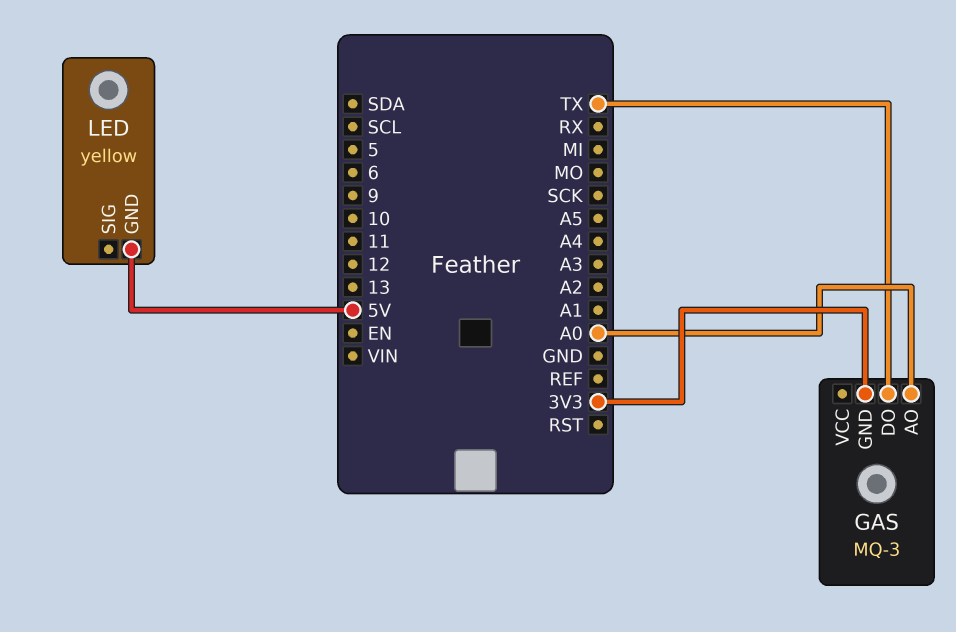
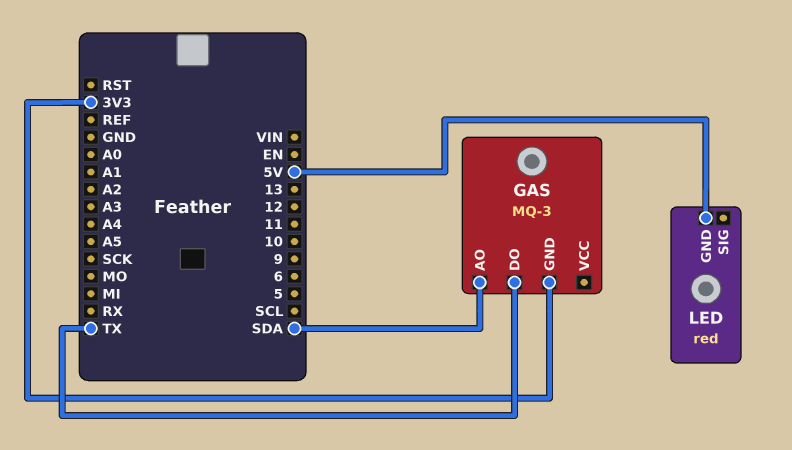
GAS pin AO: A0 -> SDA
LED: yellow -> red

